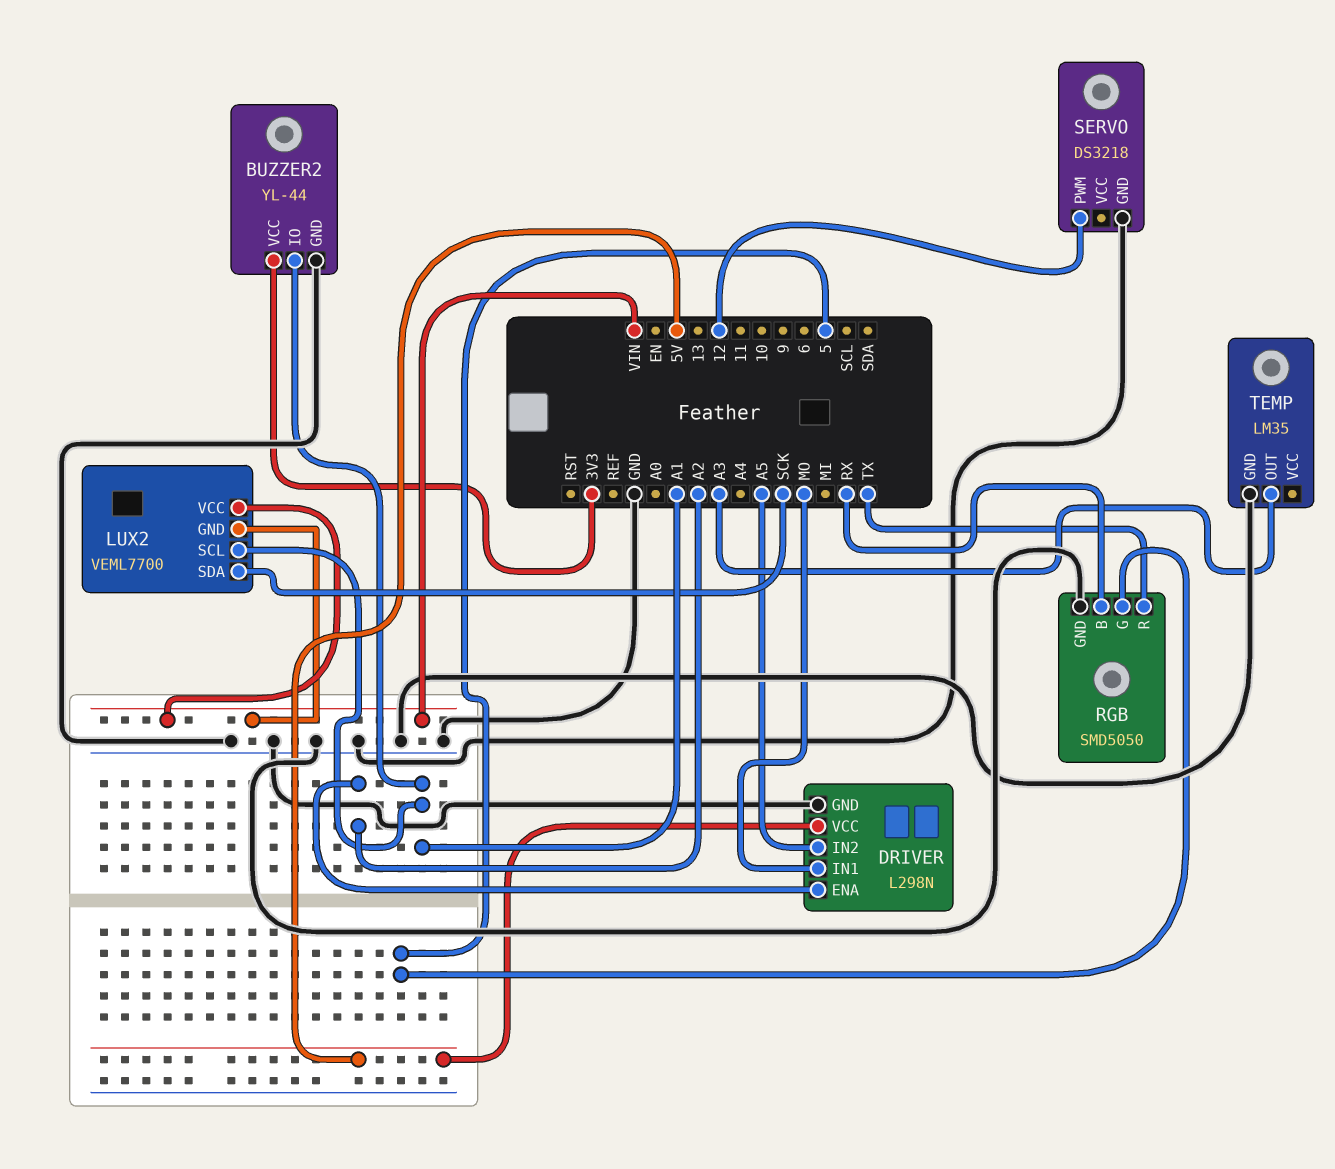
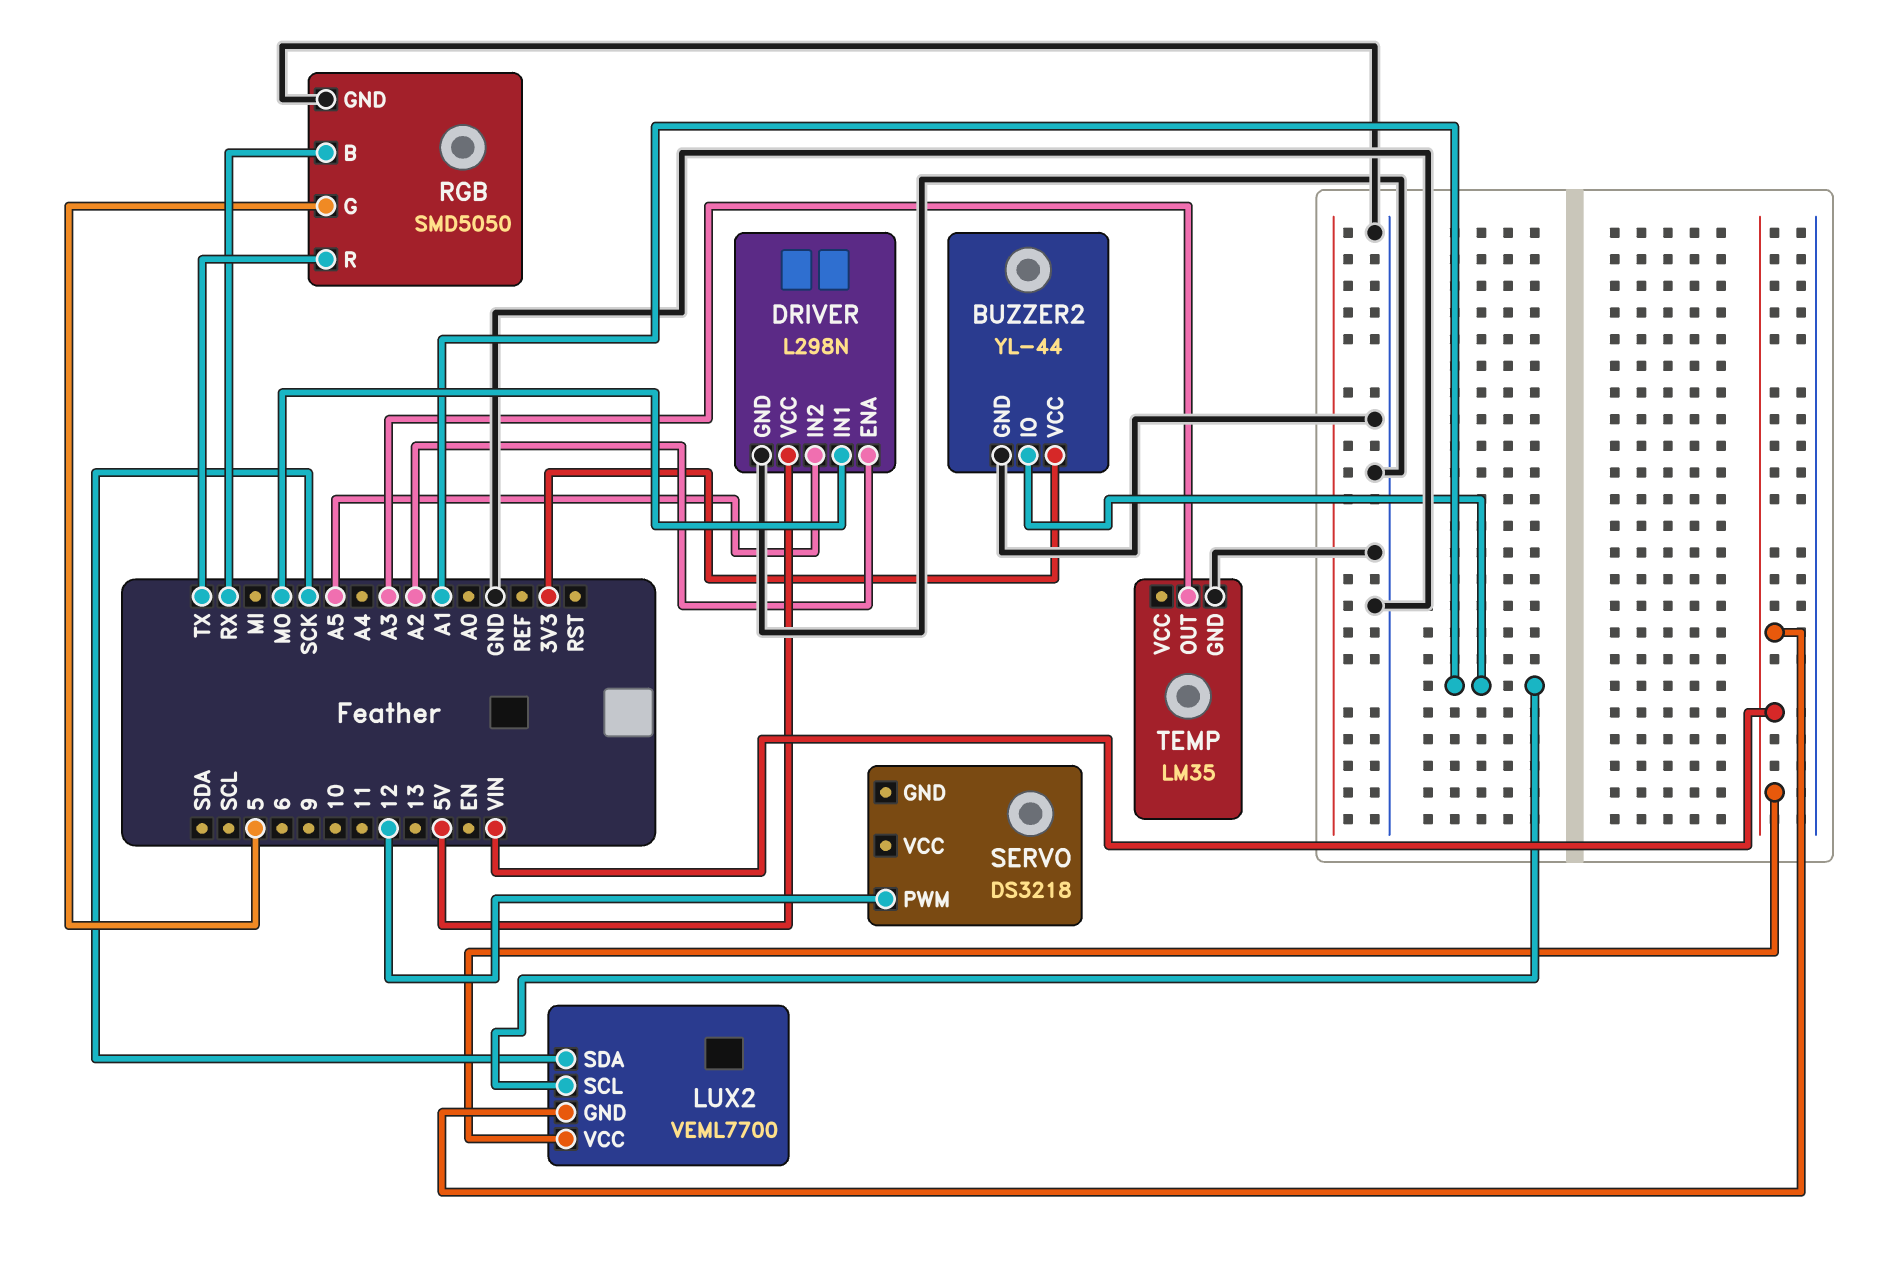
SERVO pin GND: GND -> none

